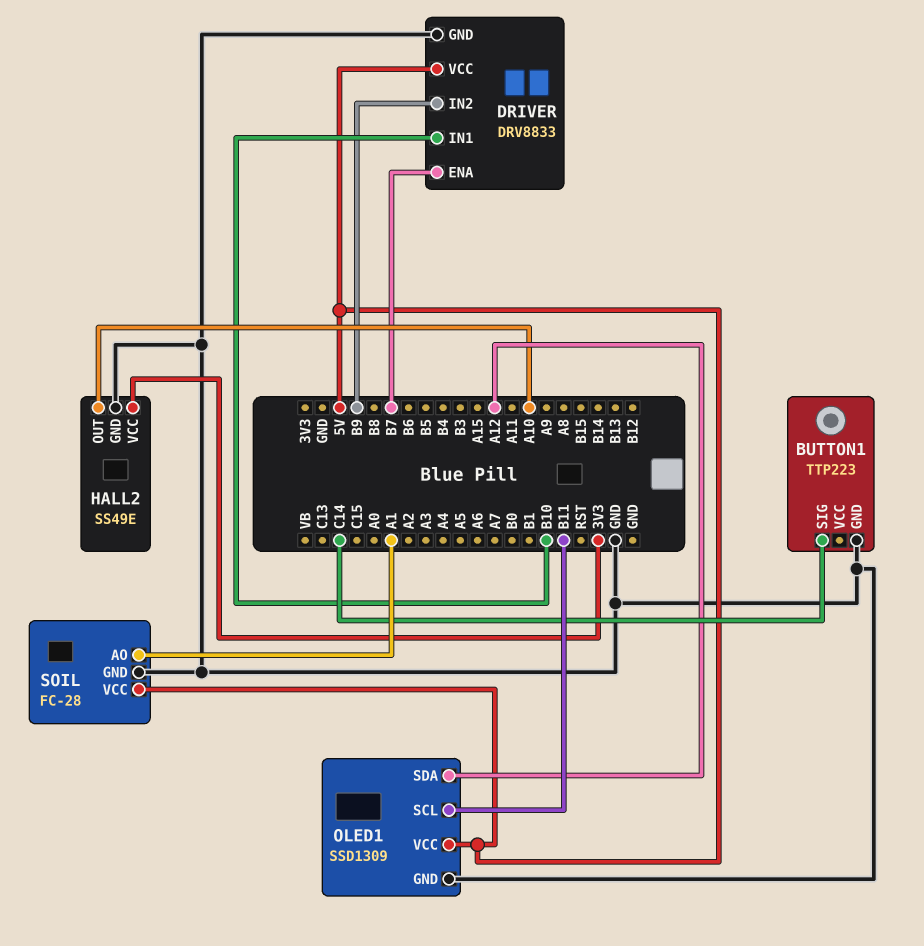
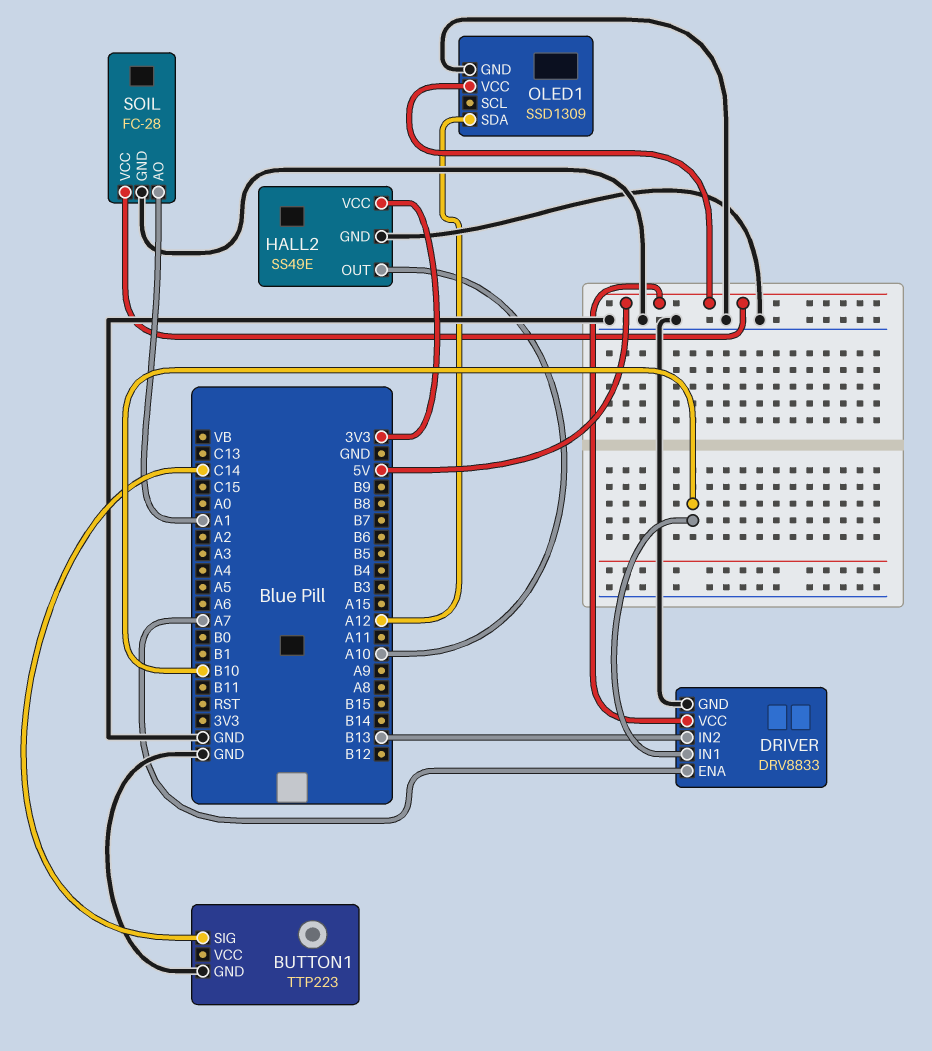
DRIVER pin ENA: B7 -> A7
DRIVER pin IN2: B9 -> B13
OLED1 pin SCL: B11 -> none

